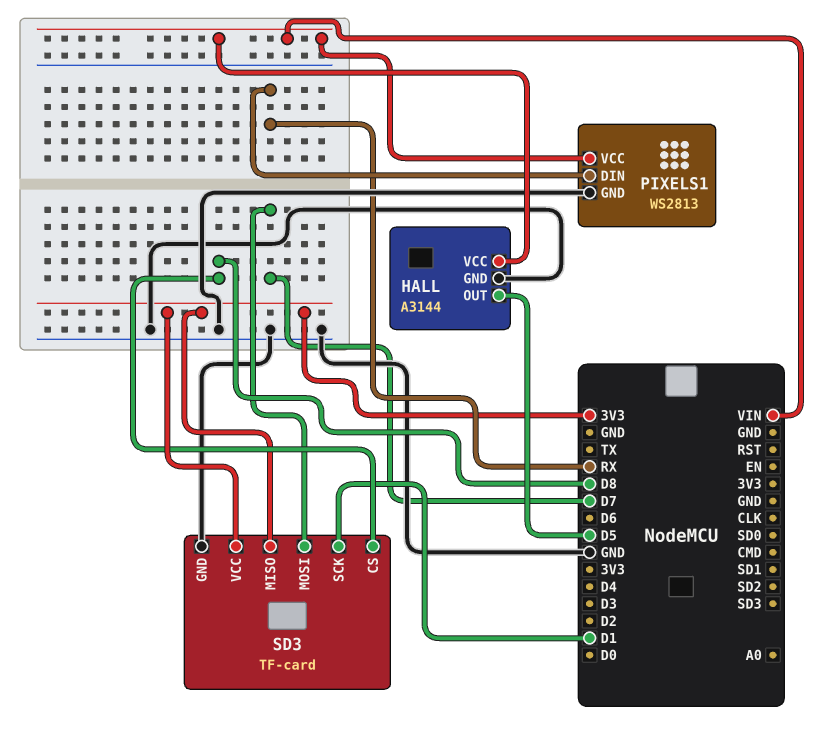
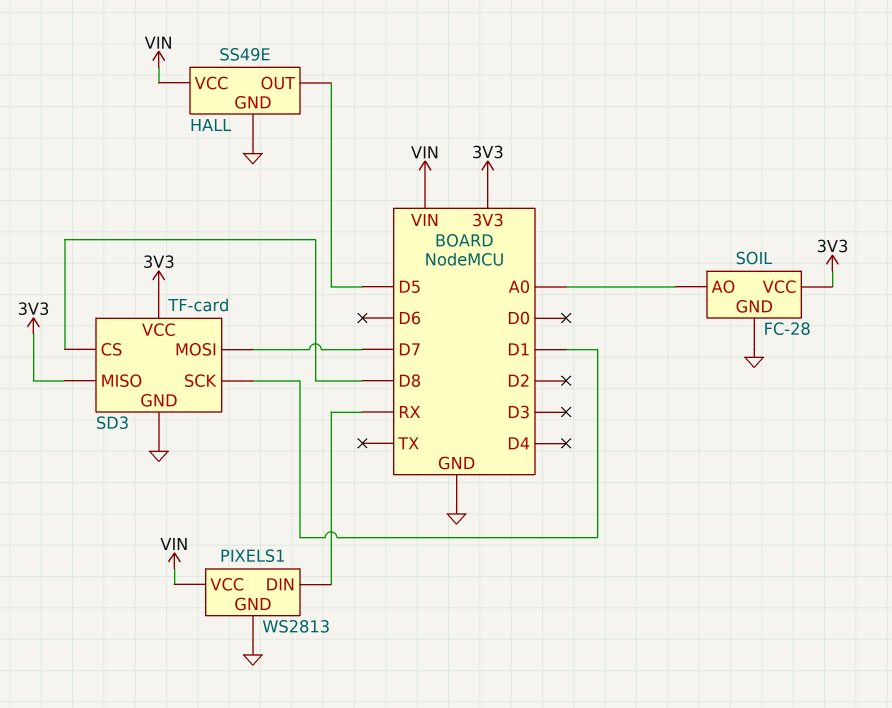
HALL: A3144 -> SS49E
SOIL: none -> FC-28
SOIL pin AO: none -> A0
SOIL pin GND: none -> GND
SOIL pin VCC: none -> 3V3

